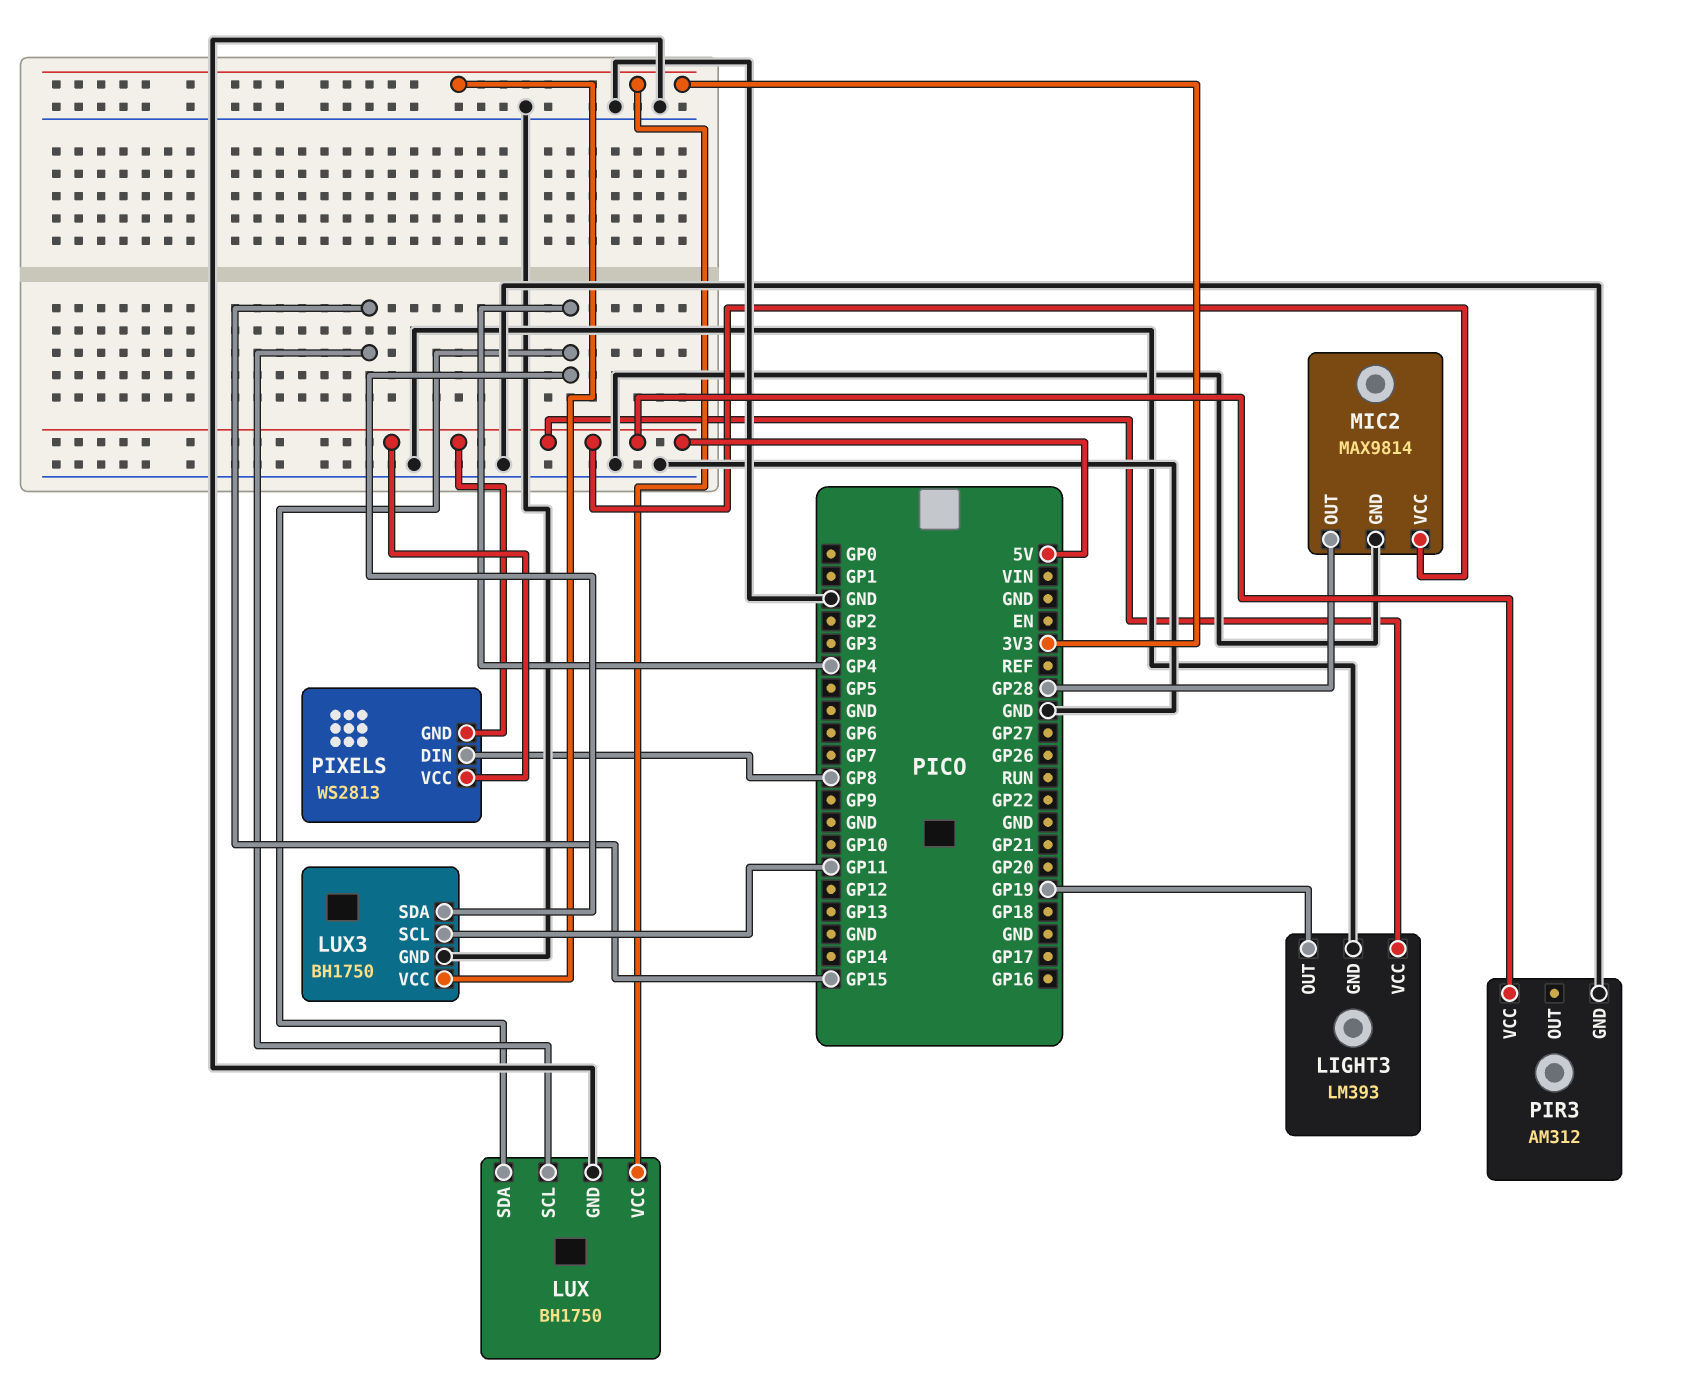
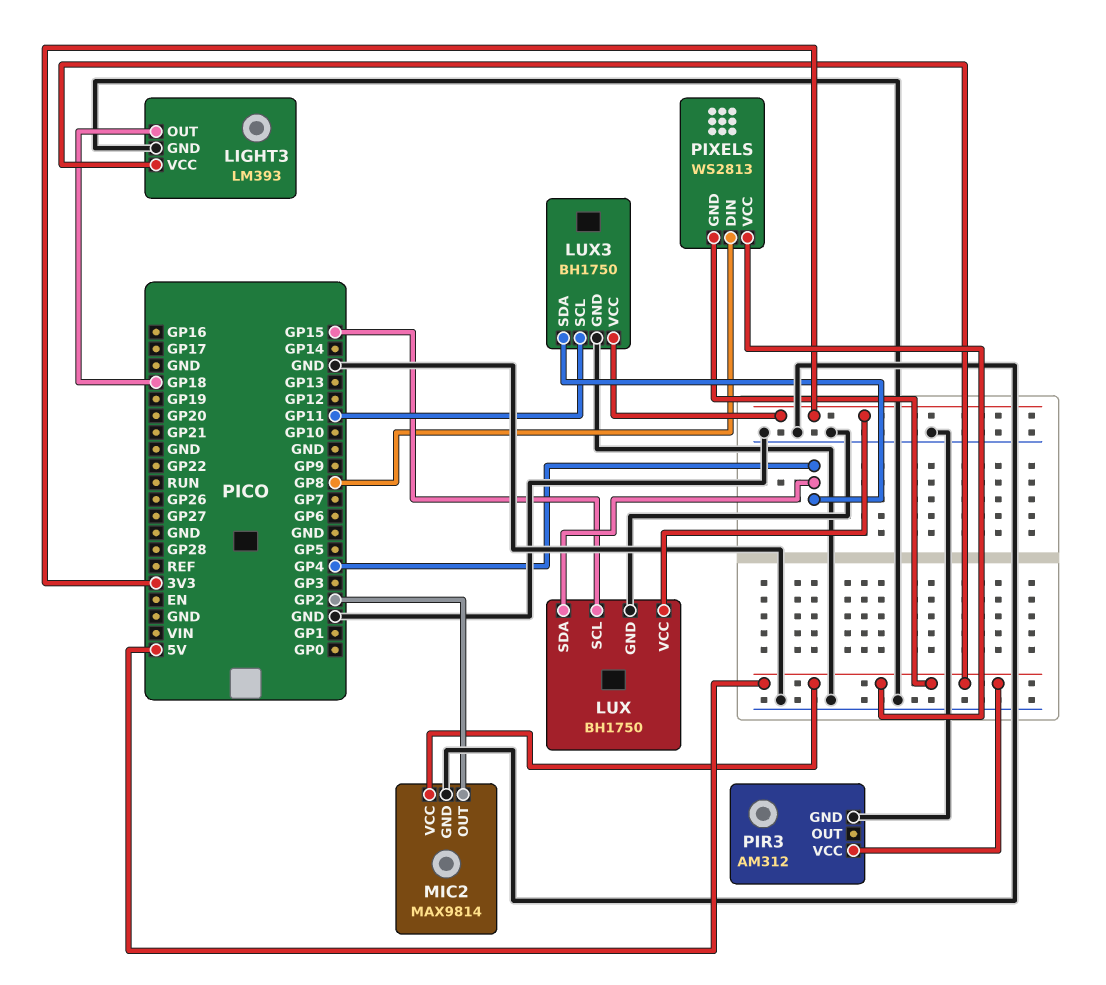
LIGHT3 pin OUT: GP19 -> GP18
MIC2 pin OUT: GP28 -> GP2

